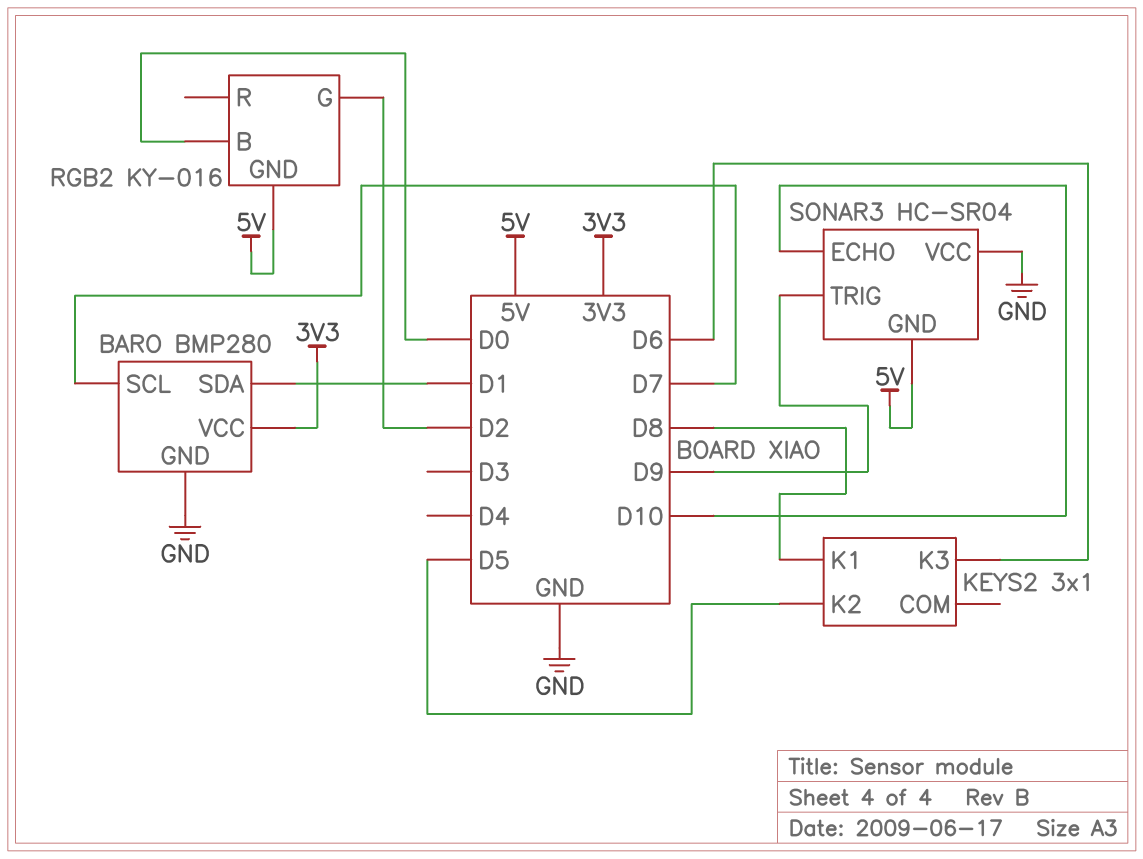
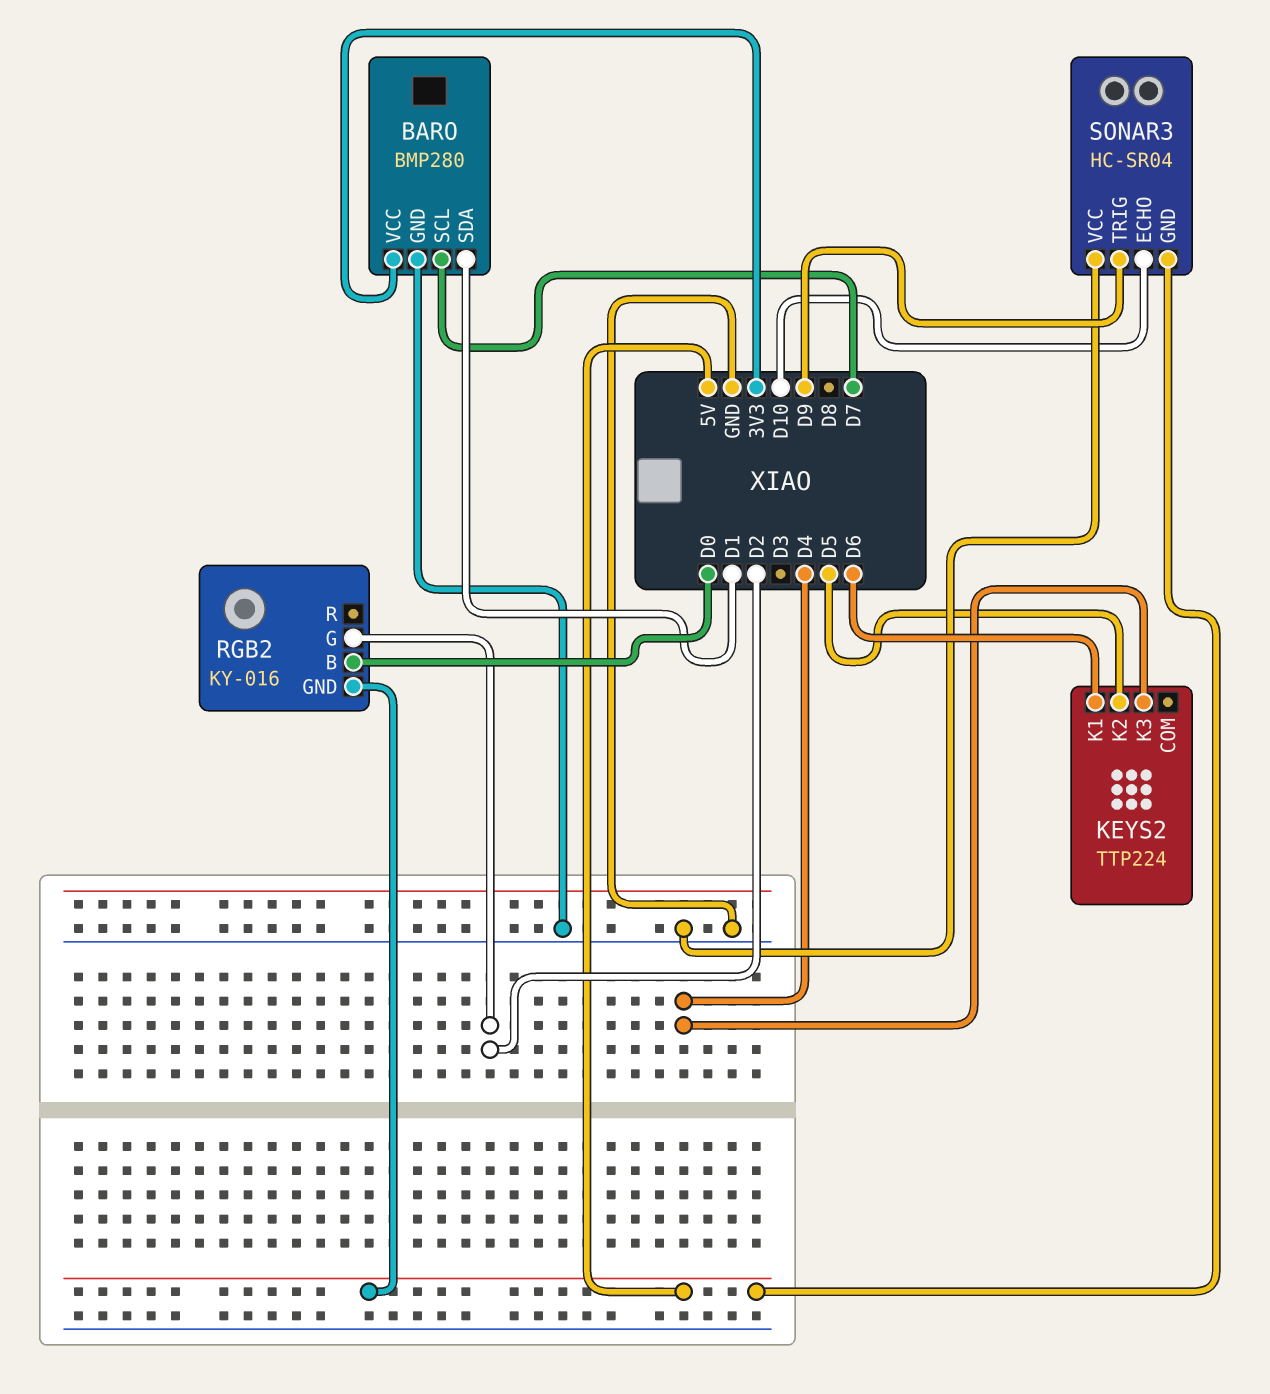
KEYS2: 3x1 -> TTP224
KEYS2 pin K1: D8 -> D6
KEYS2 pin K3: D6 -> D4

